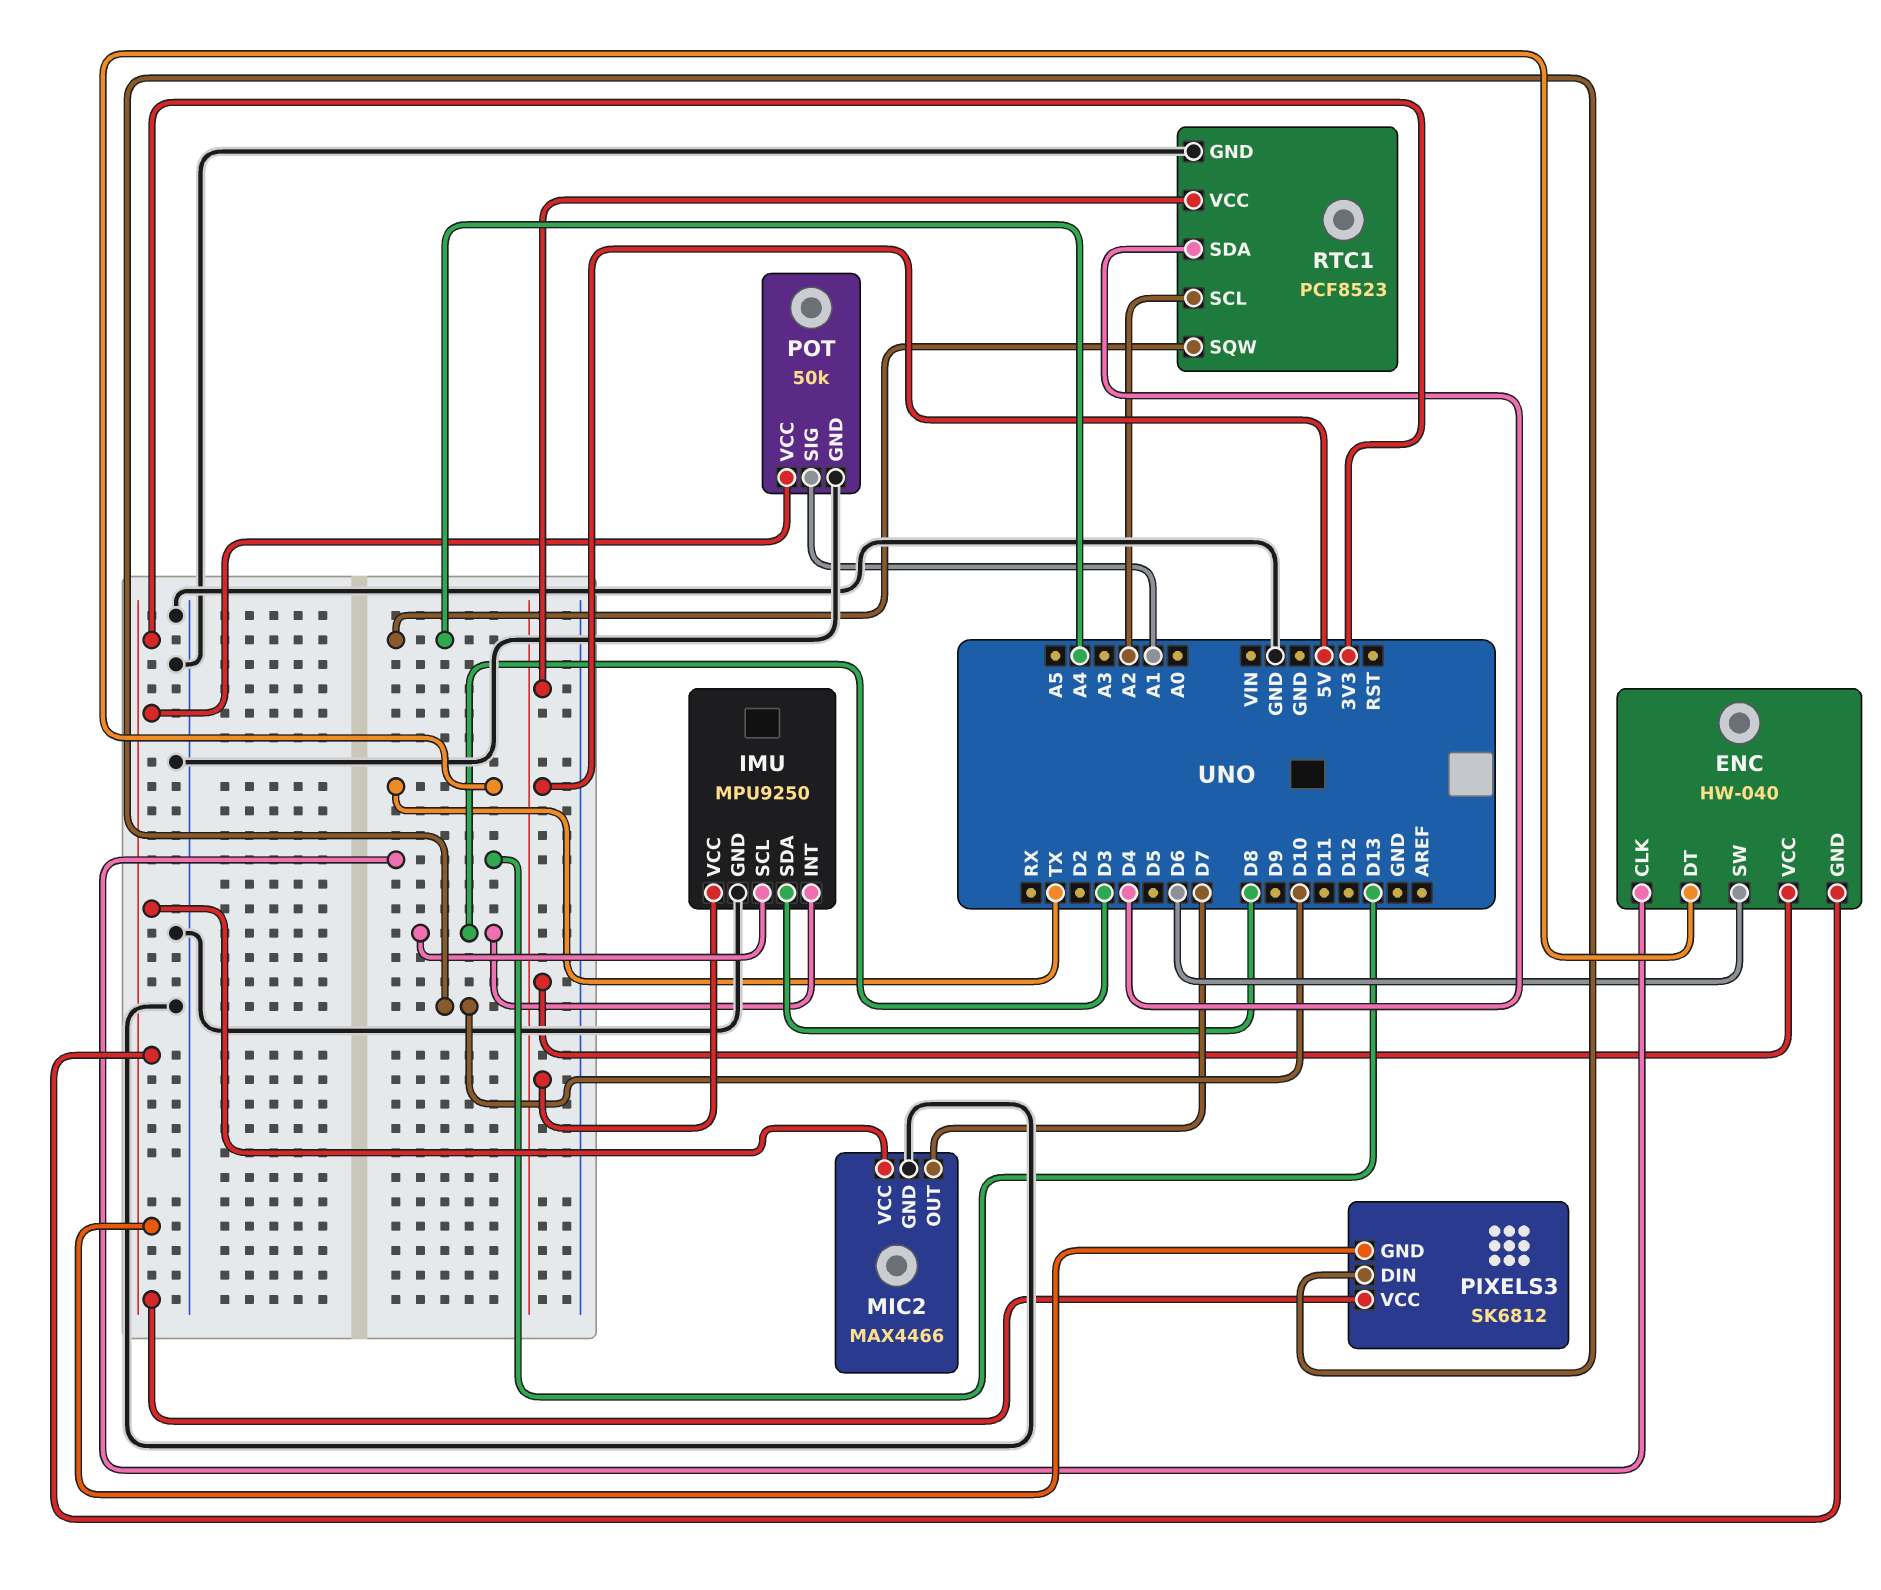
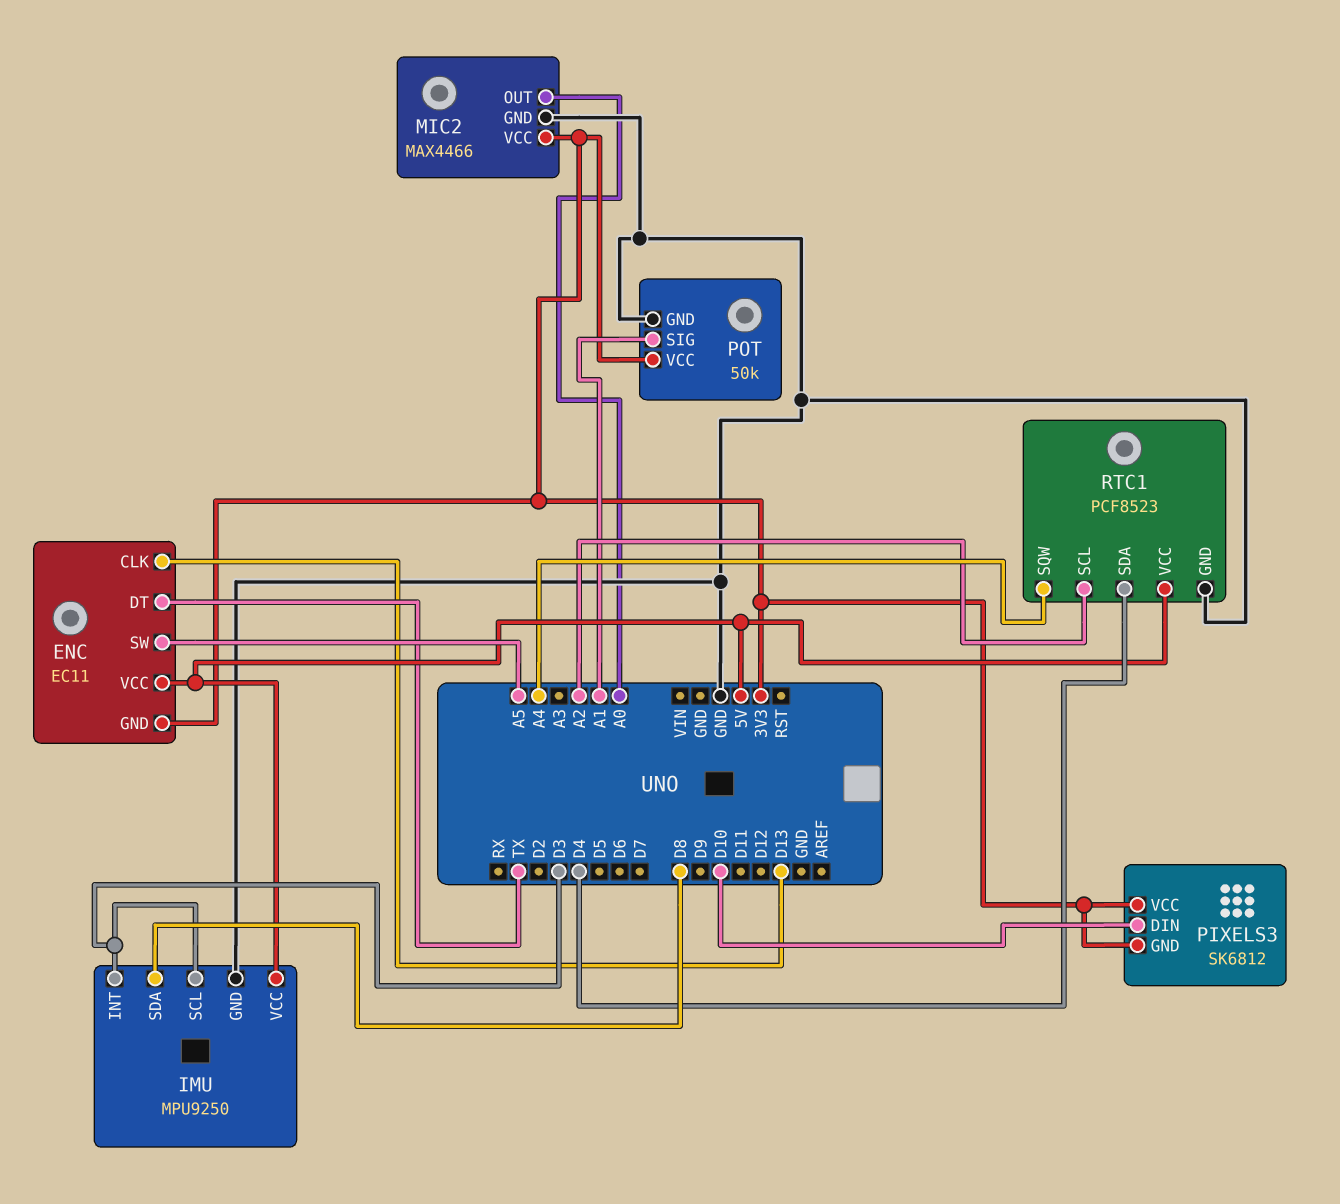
ENC: HW-040 -> EC11
ENC pin SW: D6 -> A5
MIC2 pin OUT: D7 -> A0

